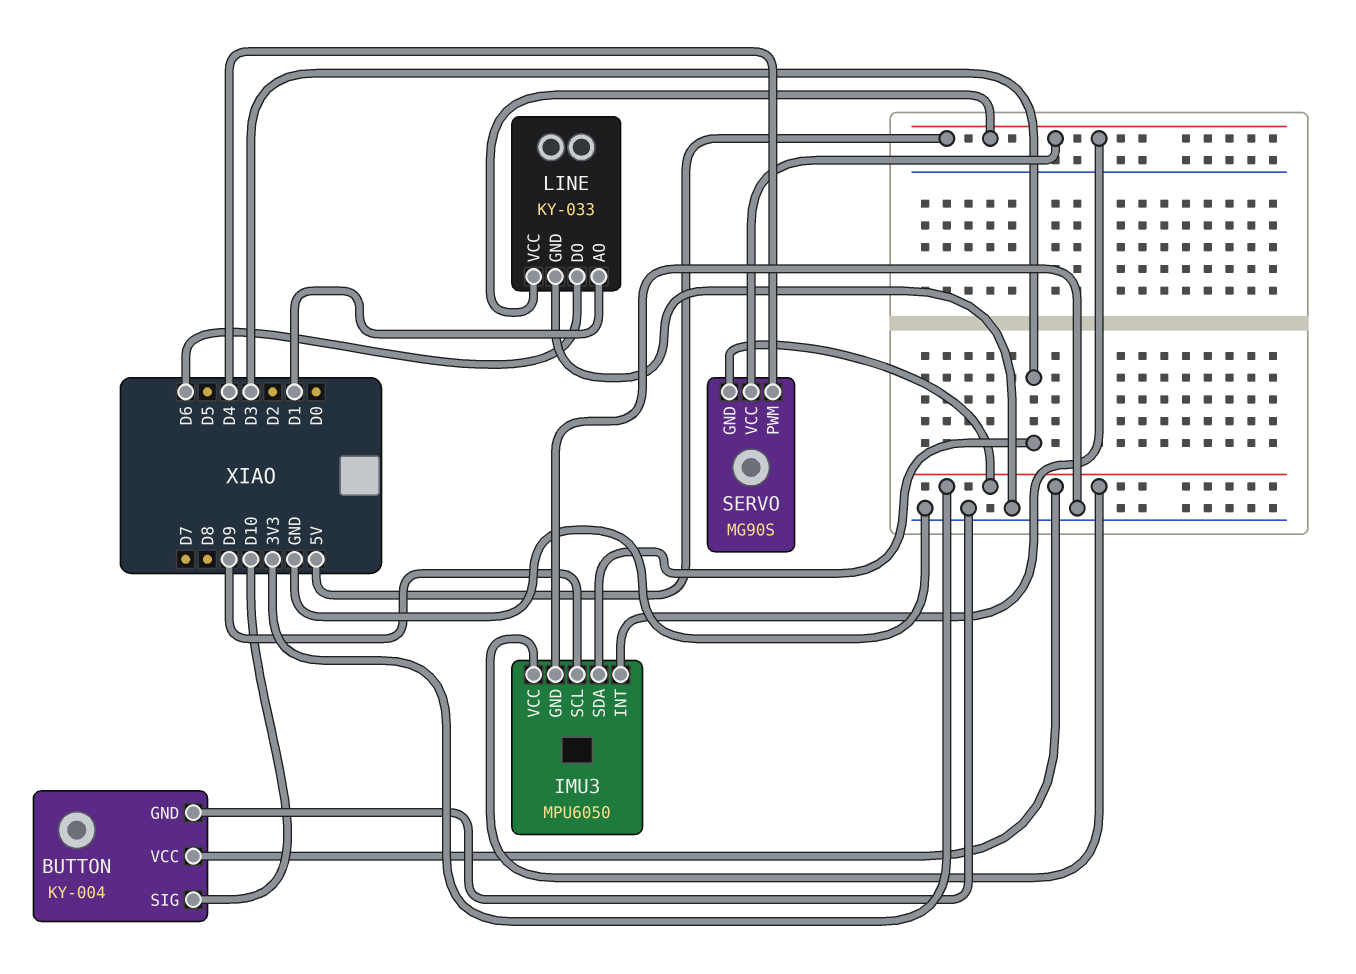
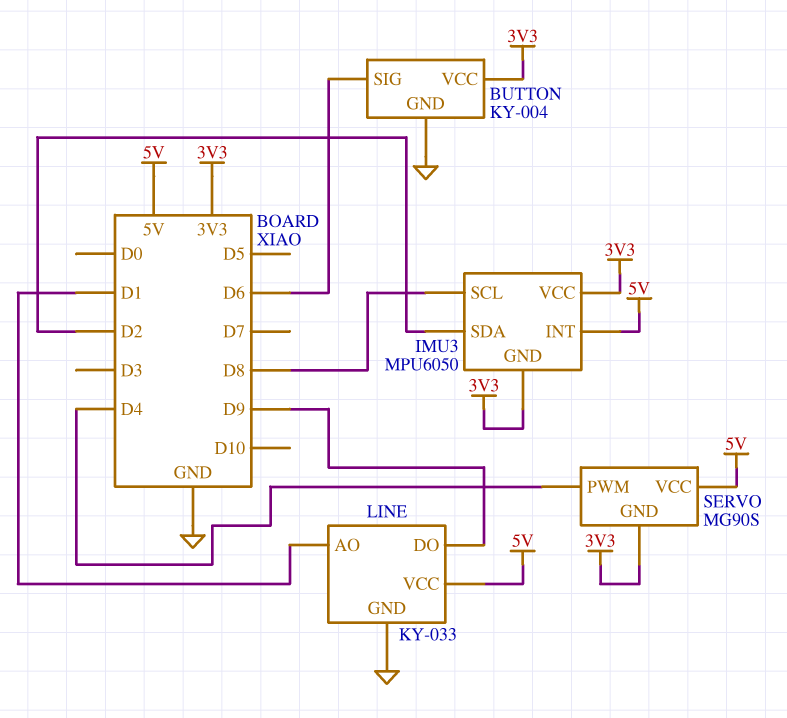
BUTTON pin SIG: D10 -> D6
IMU3 pin GND: GND -> 3V3
IMU3 pin SCL: D9 -> D8
IMU3 pin SDA: D3 -> D2
LINE pin DO: D6 -> D9

